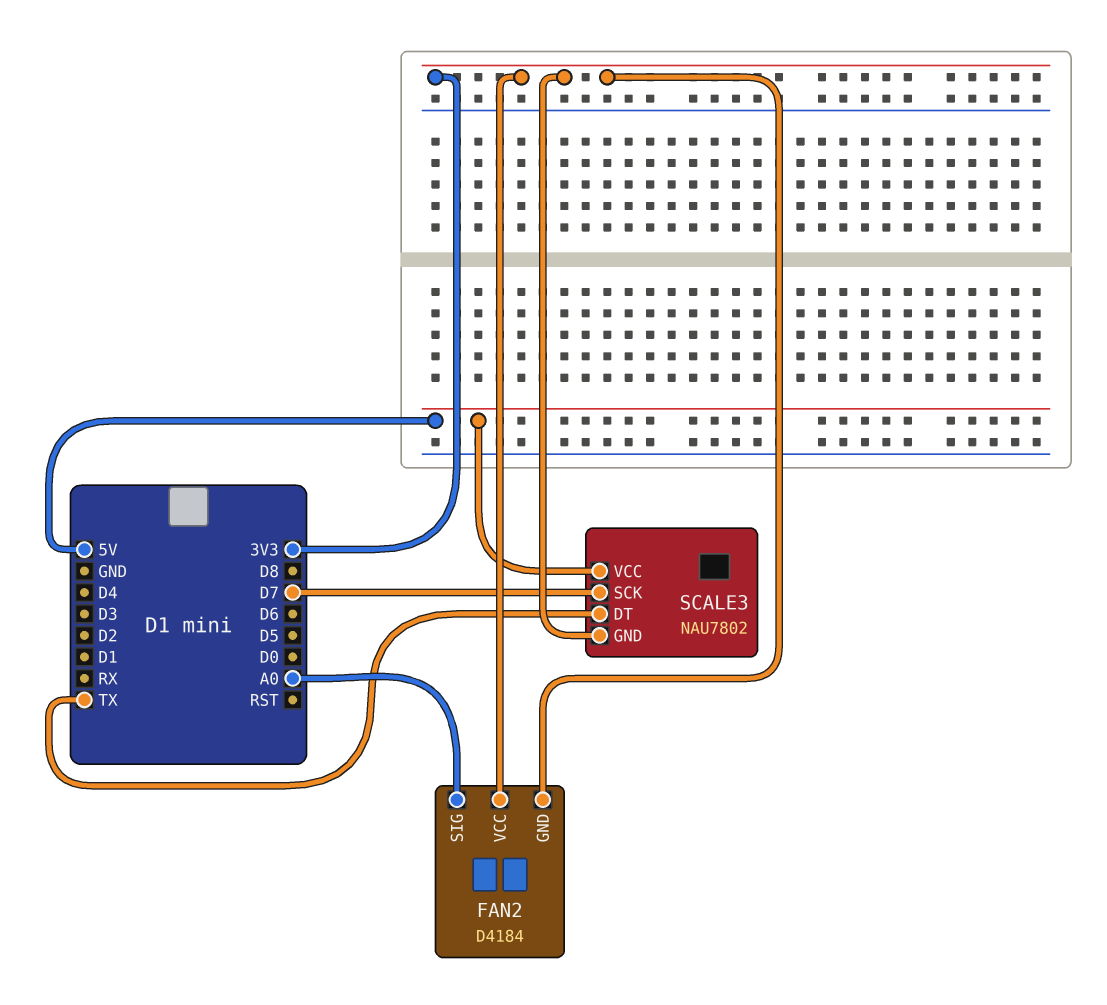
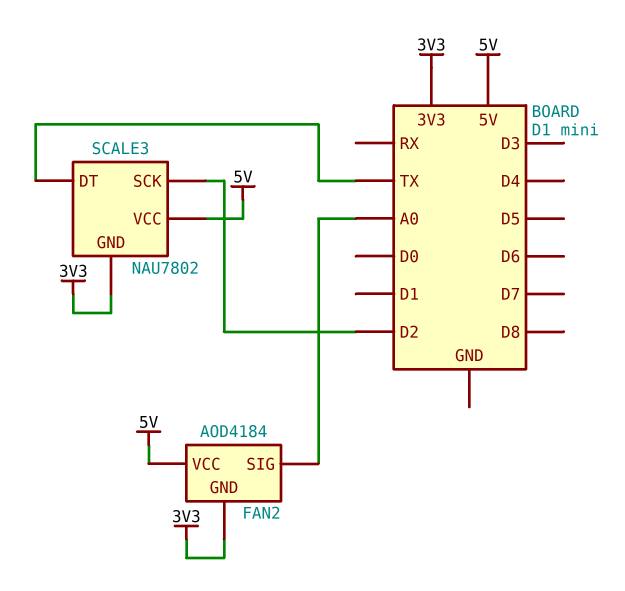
FAN2: D4184 -> AOD4184
FAN2 pin VCC: 3V3 -> 5V
SCALE3 pin SCK: D7 -> D2

